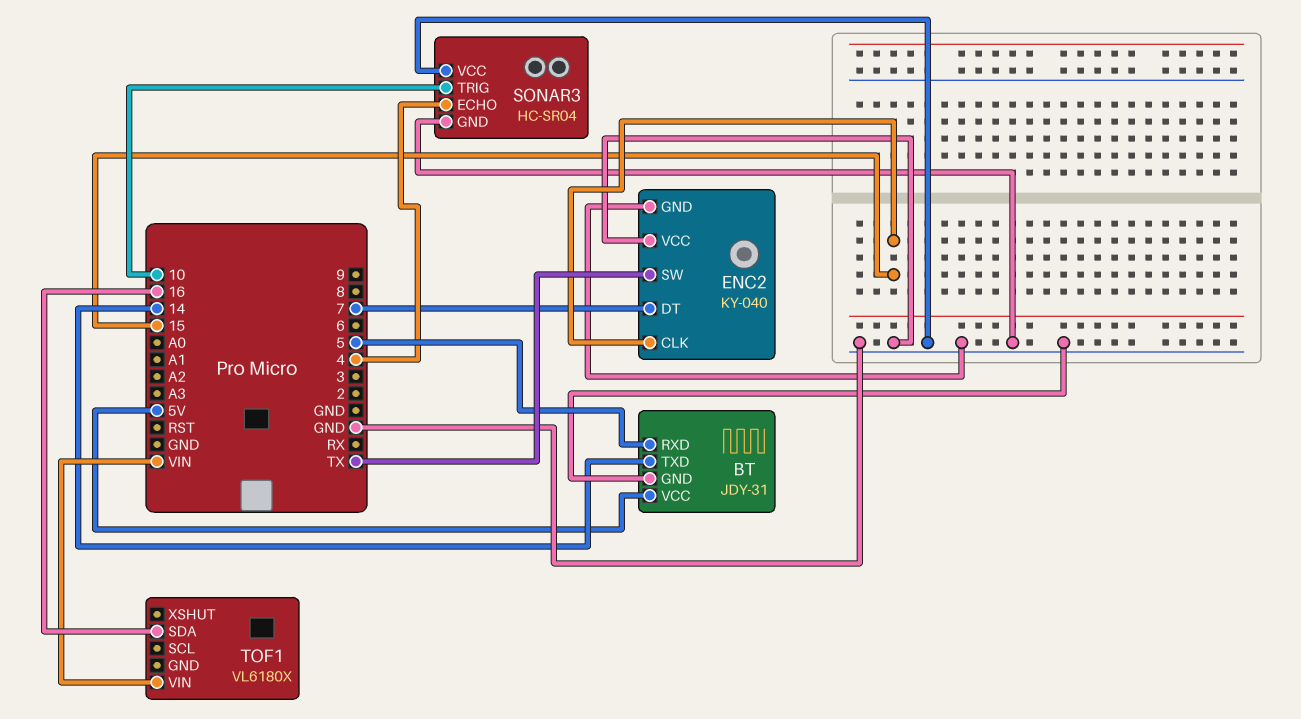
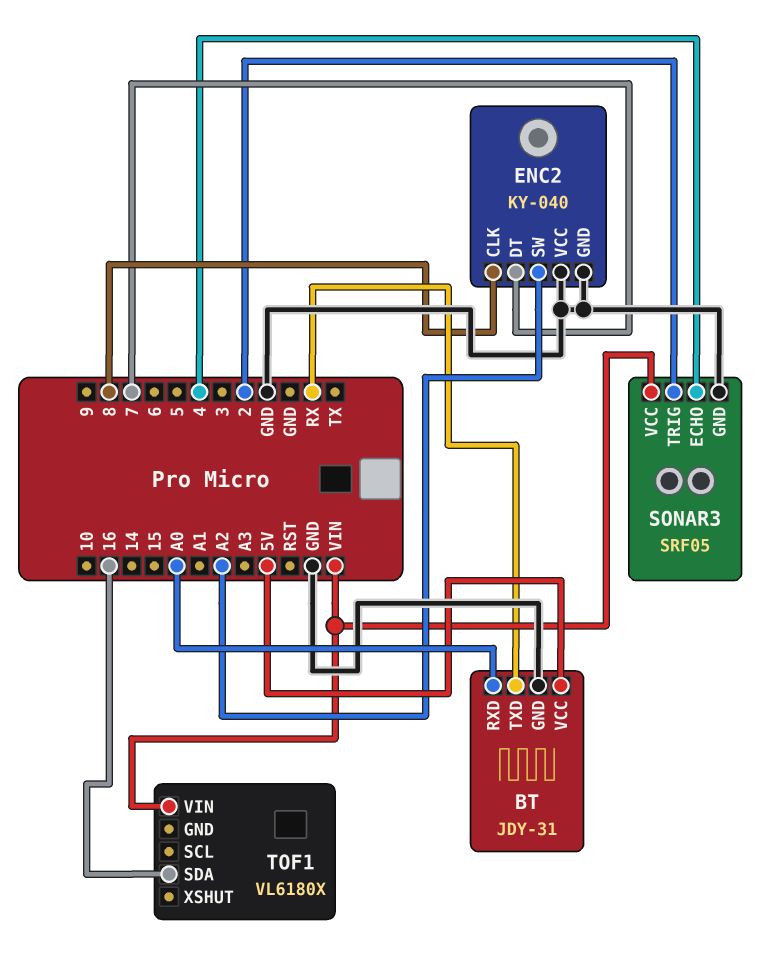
BT pin RXD: 5 -> A0
BT pin TXD: 14 -> RX
ENC2 pin CLK: 15 -> 8
ENC2 pin SW: TX -> A2
SONAR3: HC-SR04 -> SRF05
SONAR3 pin TRIG: 10 -> 2
SONAR3 pin VCC: GND -> VIN

